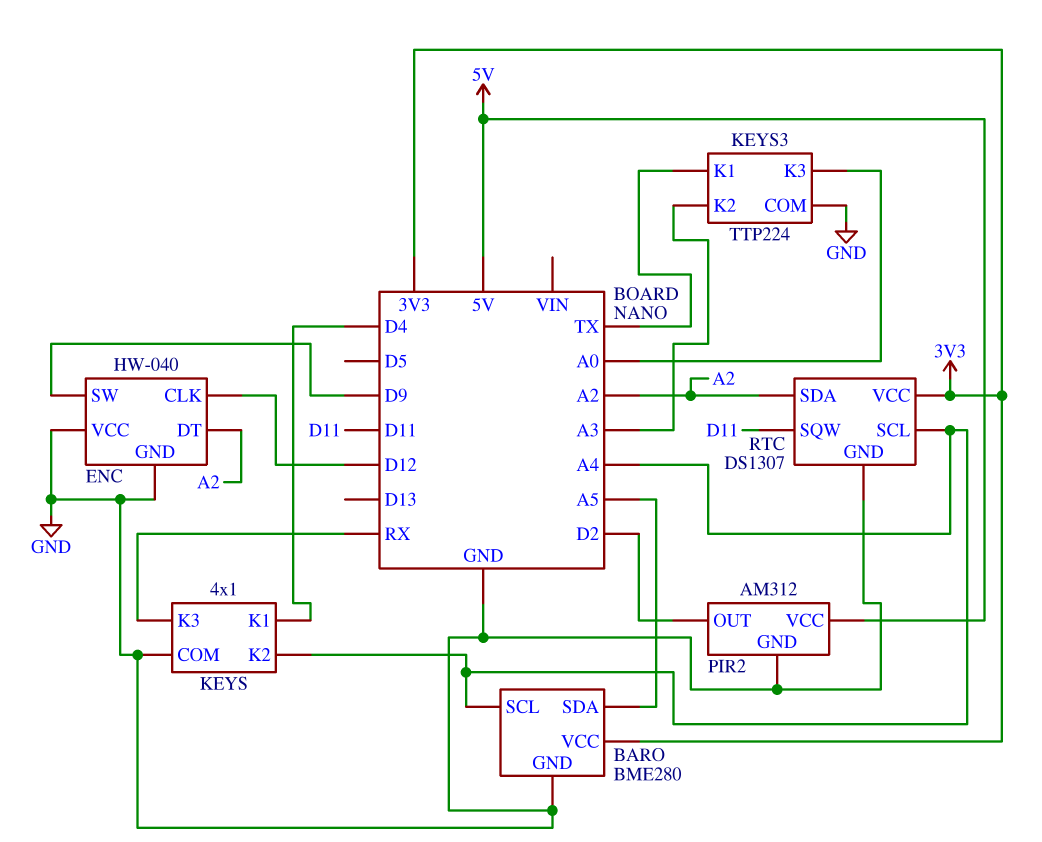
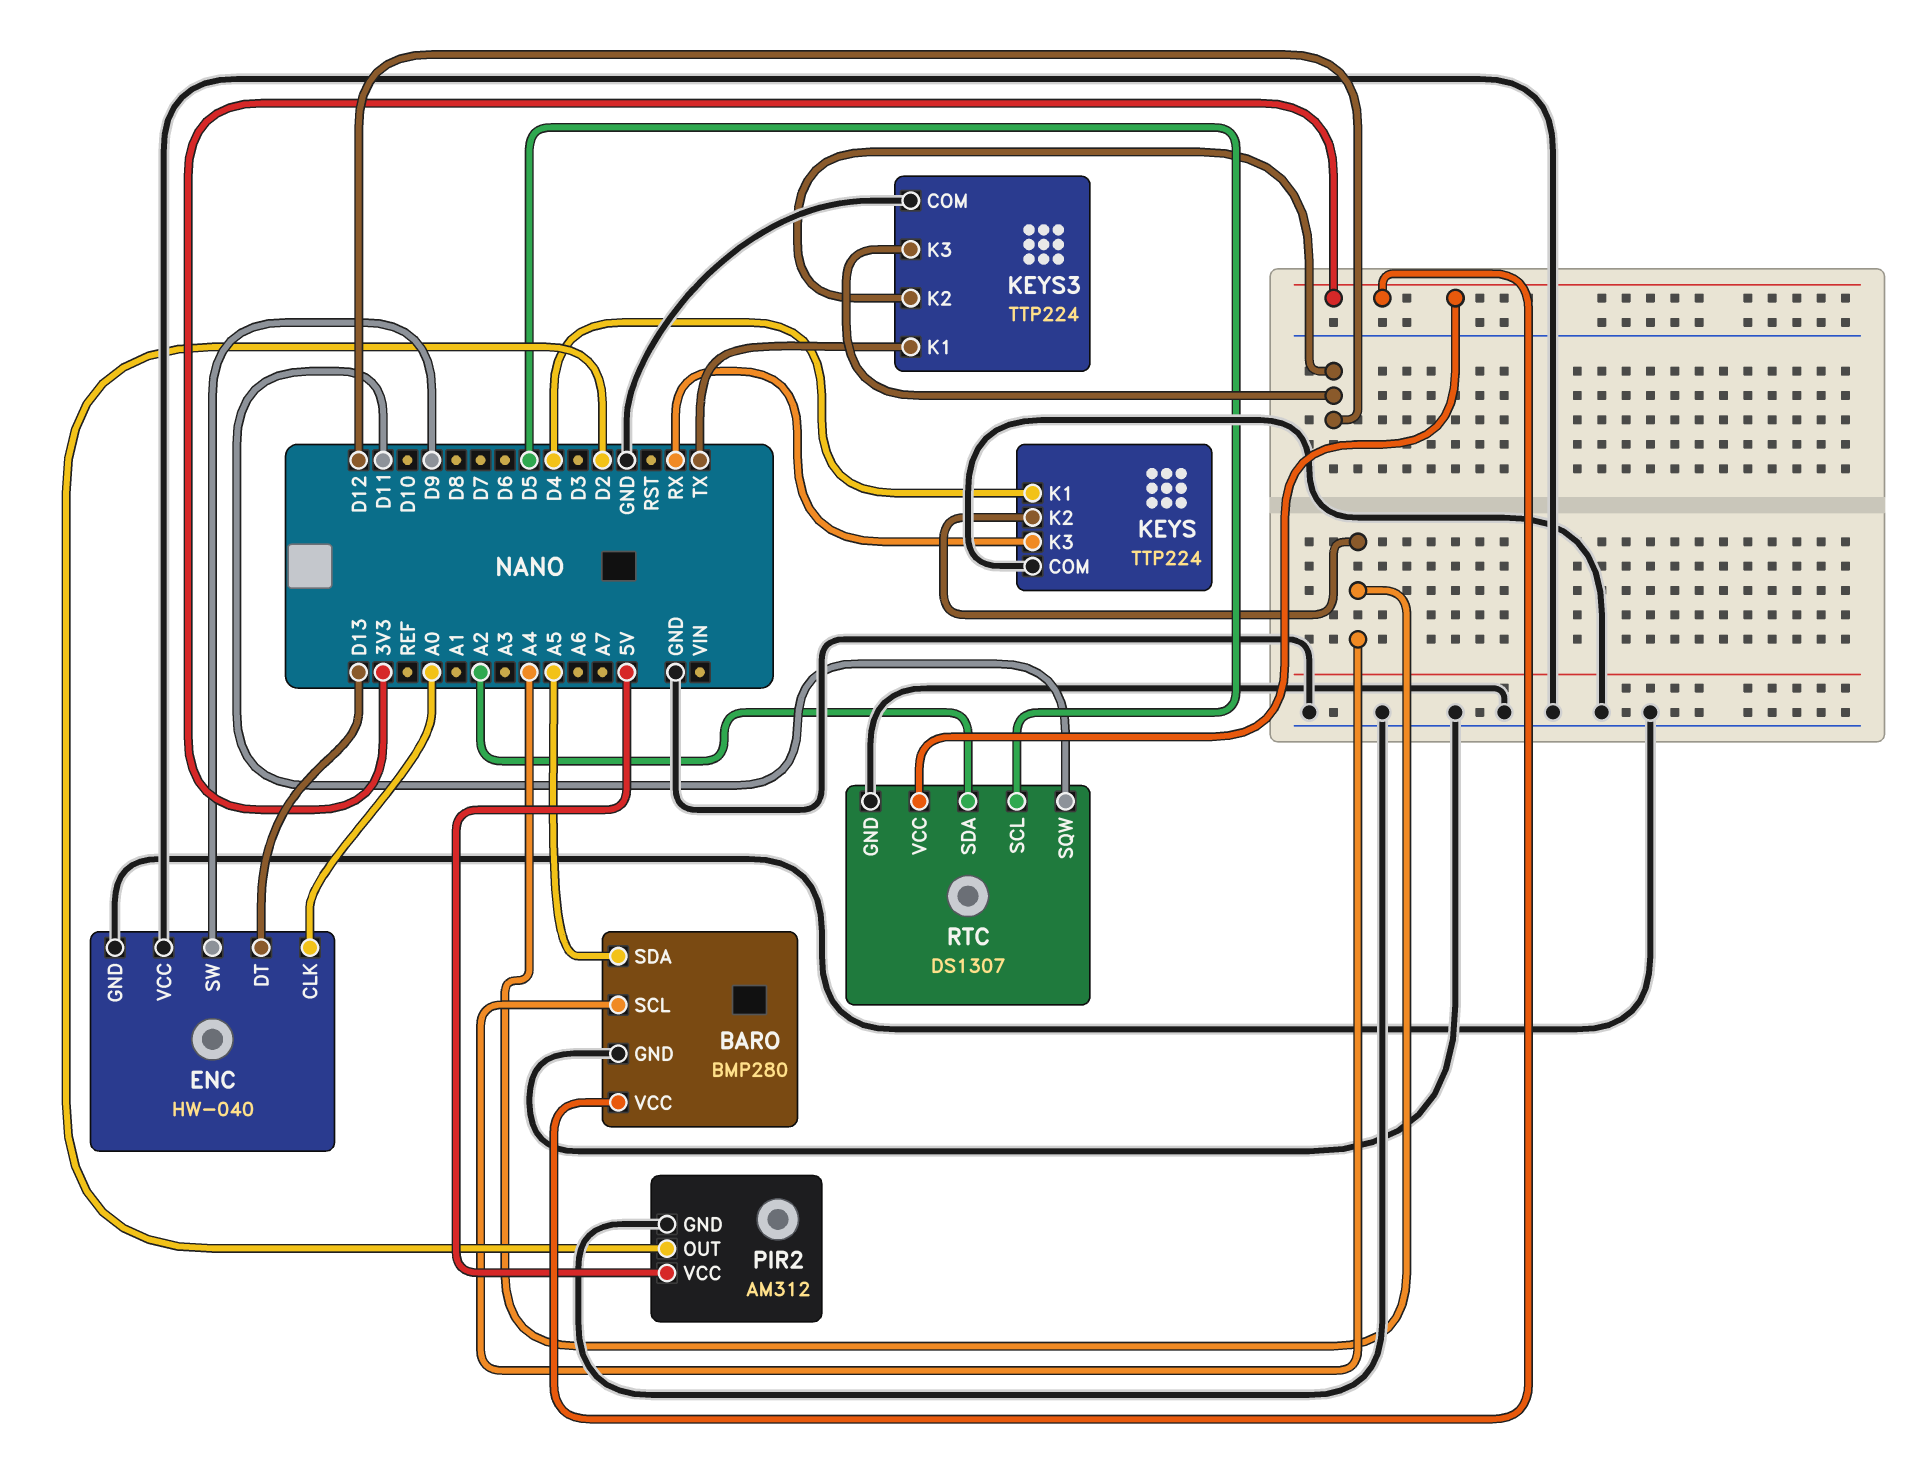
BARO: BME280 -> BMP280
ENC pin CLK: D12 -> A0
ENC pin DT: A2 -> D13
KEYS: 4x1 -> TTP224
KEYS3 pin K2: A3 -> D12
KEYS3 pin K3: A0 -> D12
RTC pin SCL: A4 -> D5

